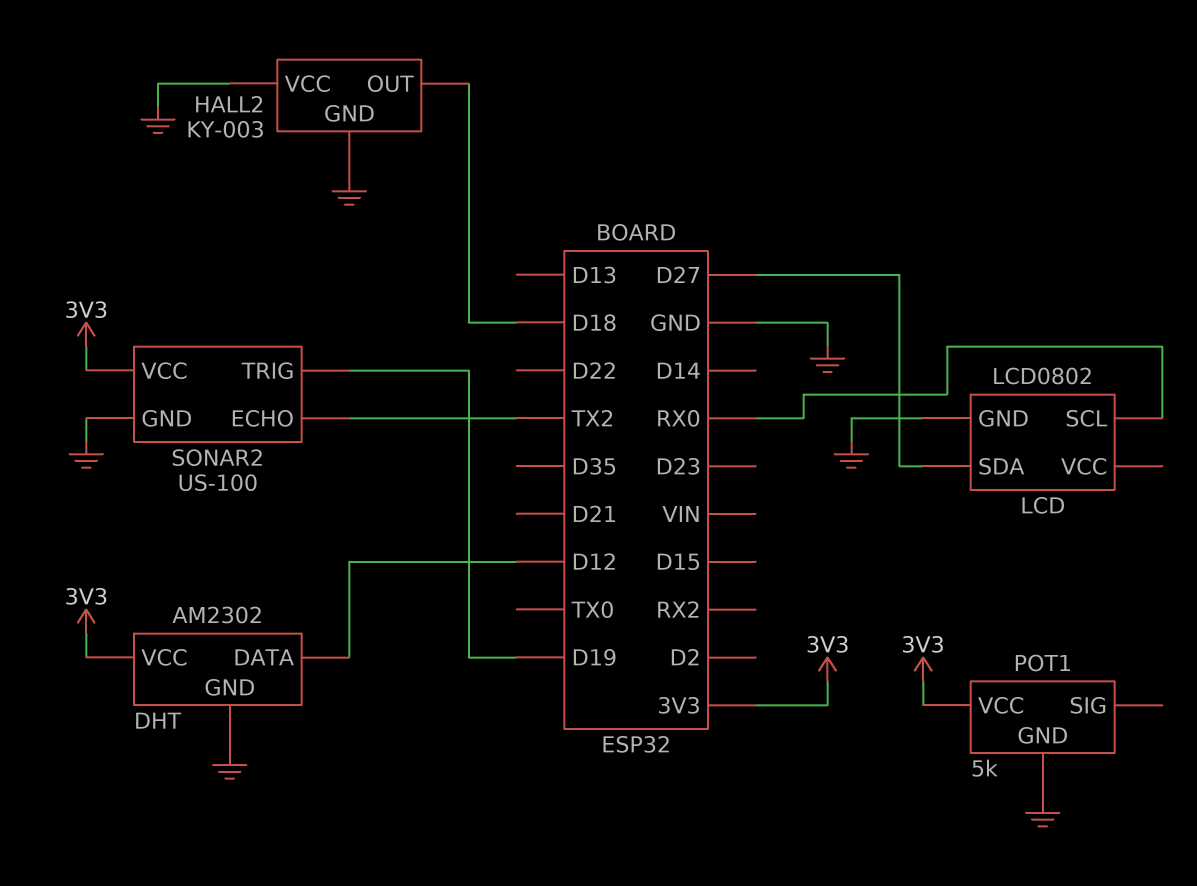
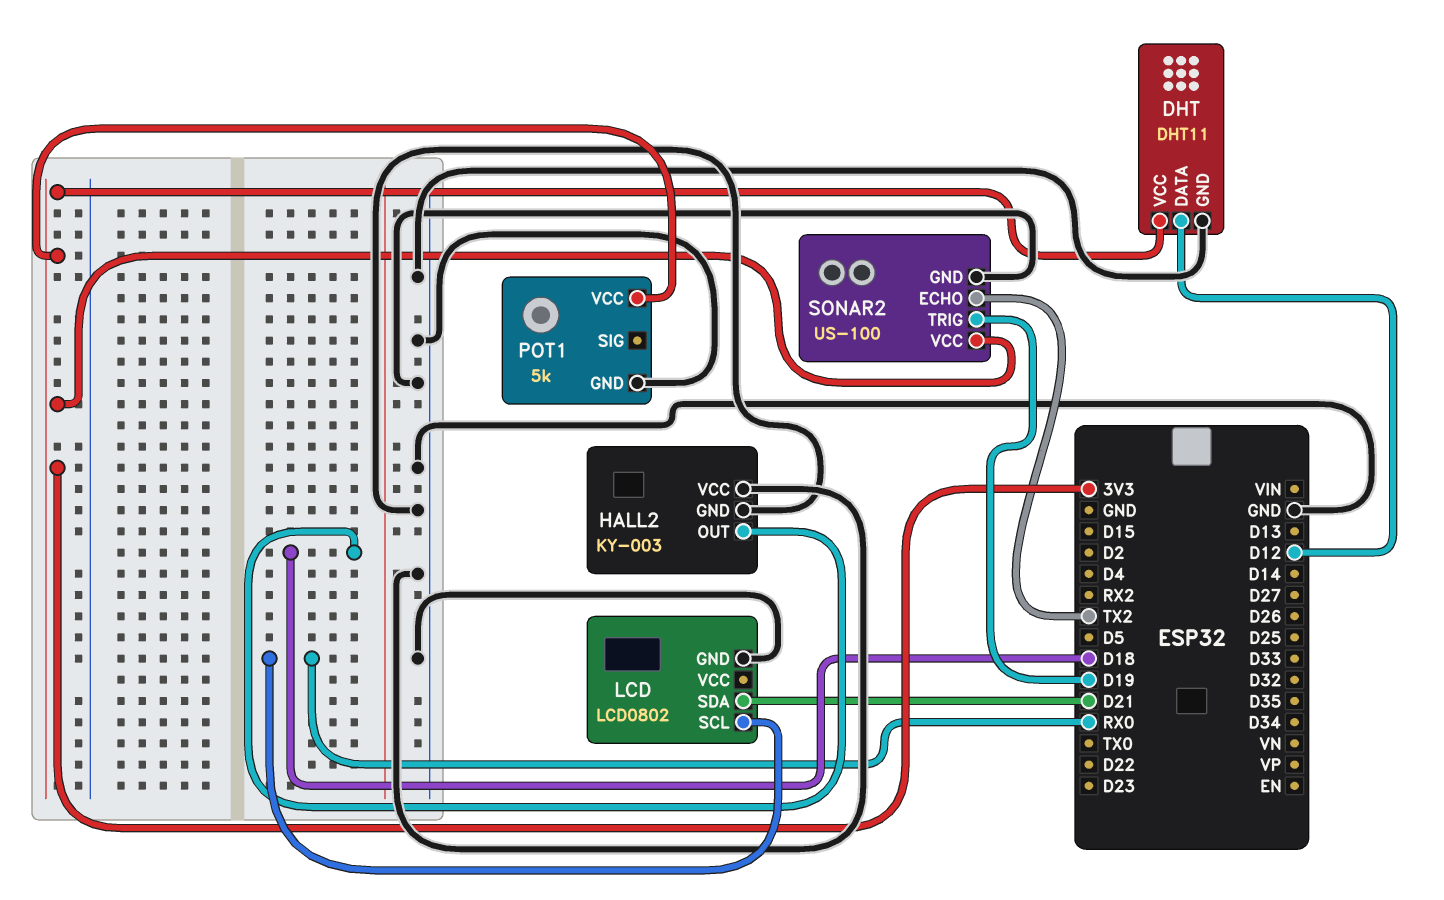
DHT: AM2302 -> DHT11
LCD pin SDA: D27 -> D21

